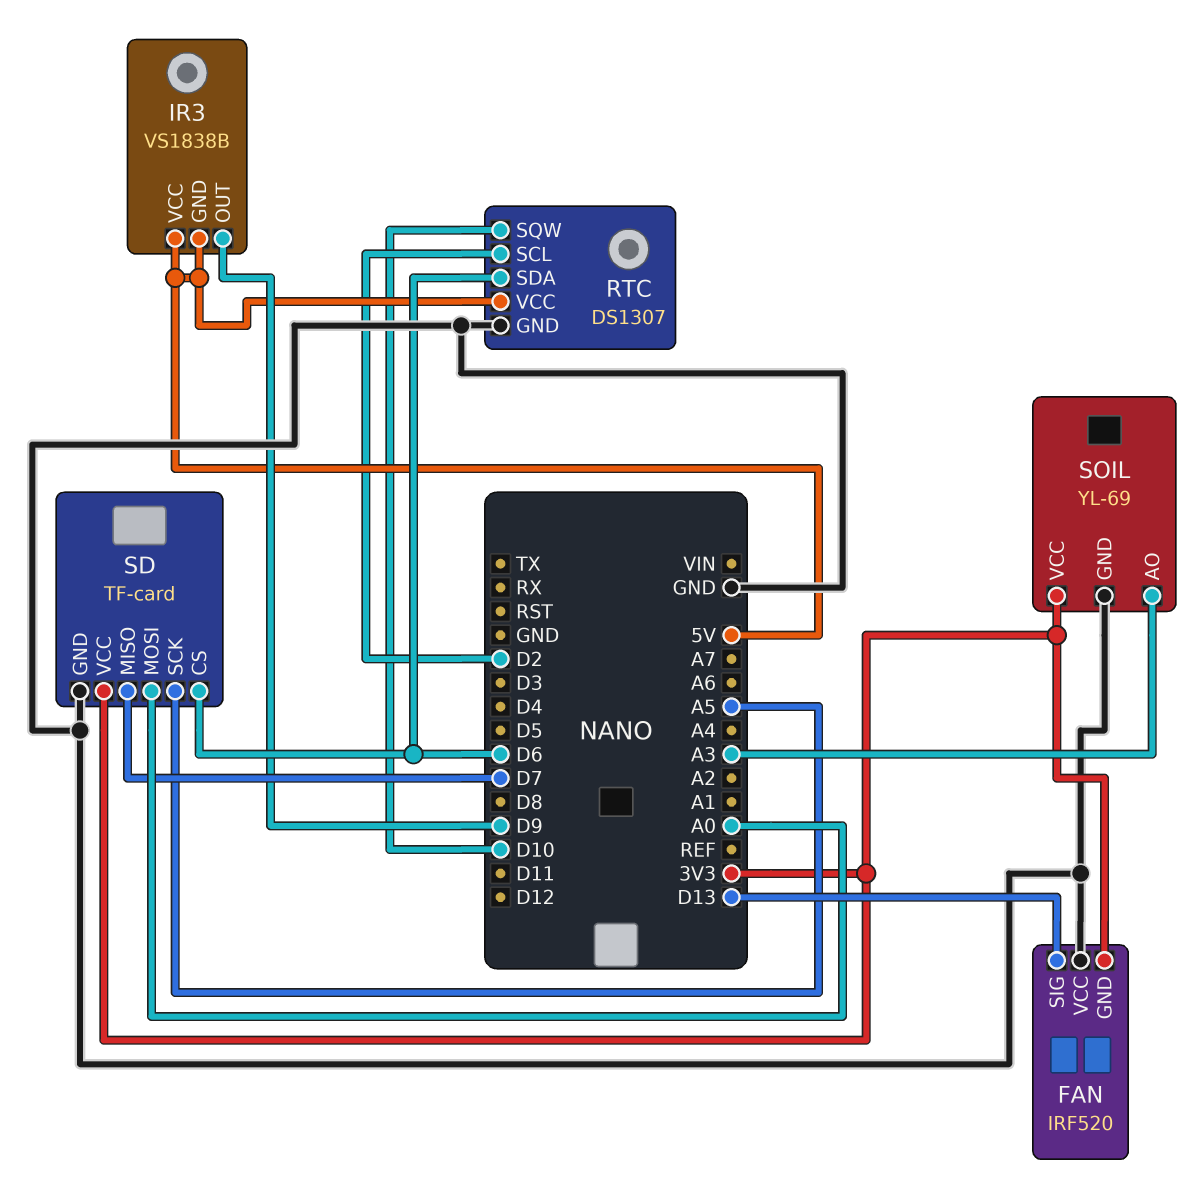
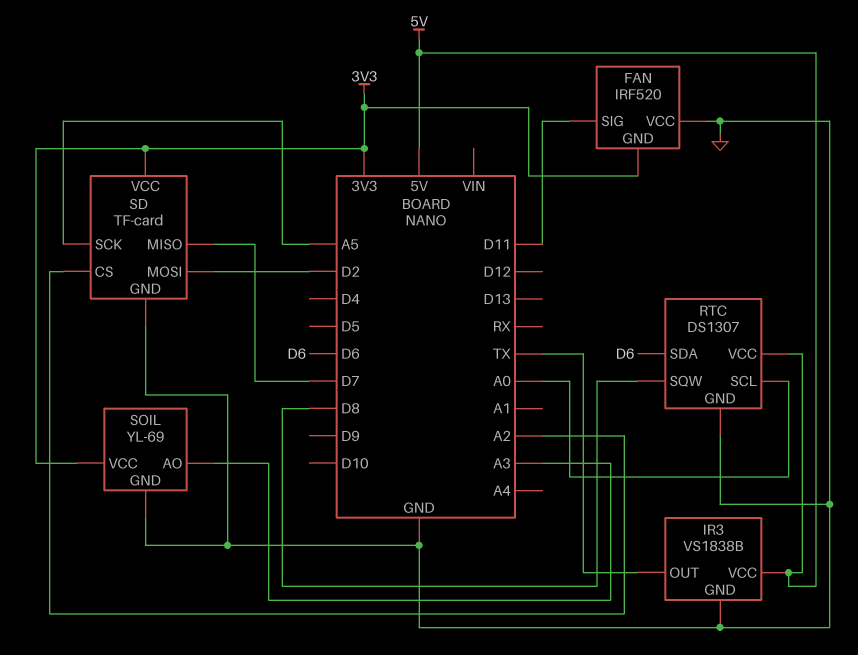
FAN pin SIG: D13 -> D11
IR3 pin GND: 5V -> GND
IR3 pin OUT: D9 -> TX
RTC pin SCL: D2 -> A0
RTC pin SQW: D10 -> D8
SD pin CS: D6 -> A2
SD pin MOSI: A0 -> D2

